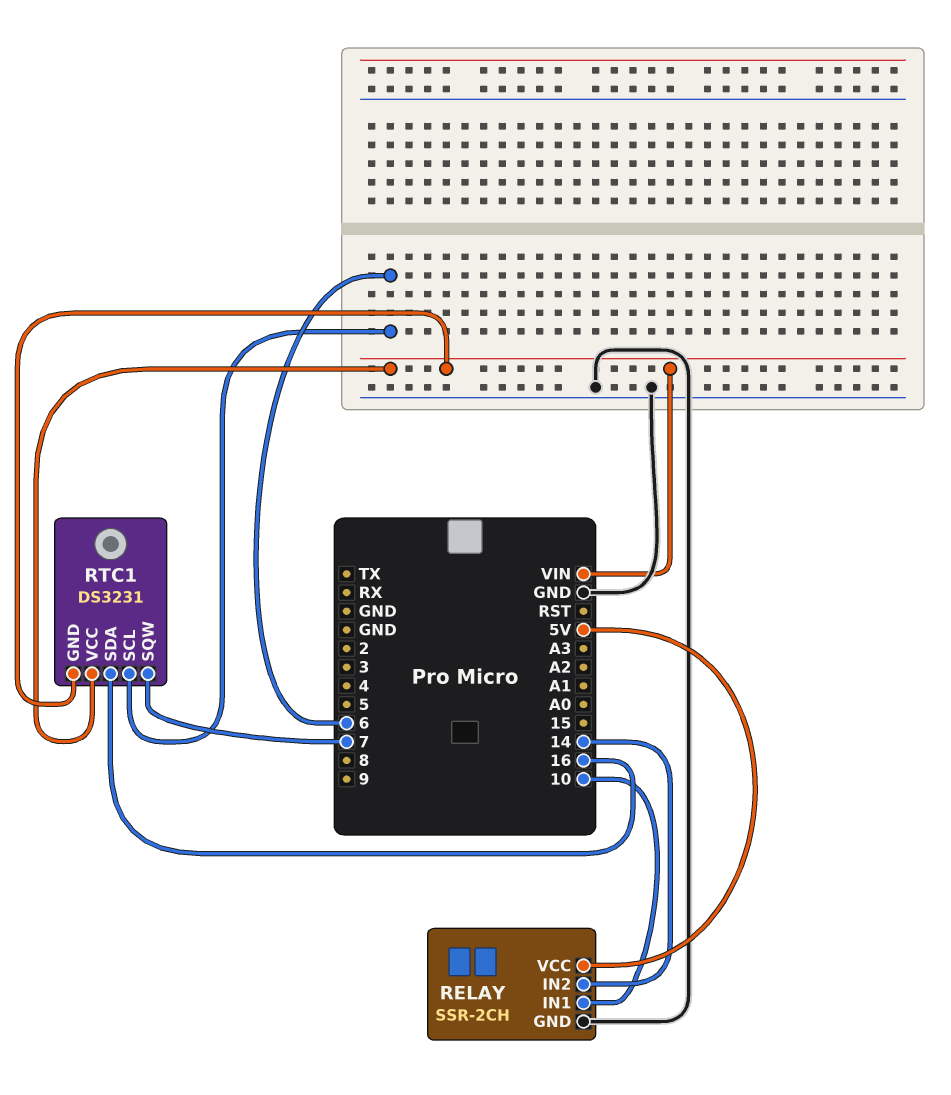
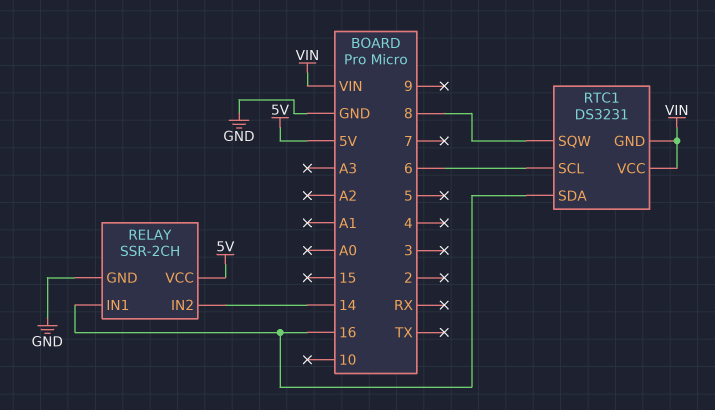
RELAY pin IN1: 10 -> 16
RTC1 pin SQW: 7 -> 8

